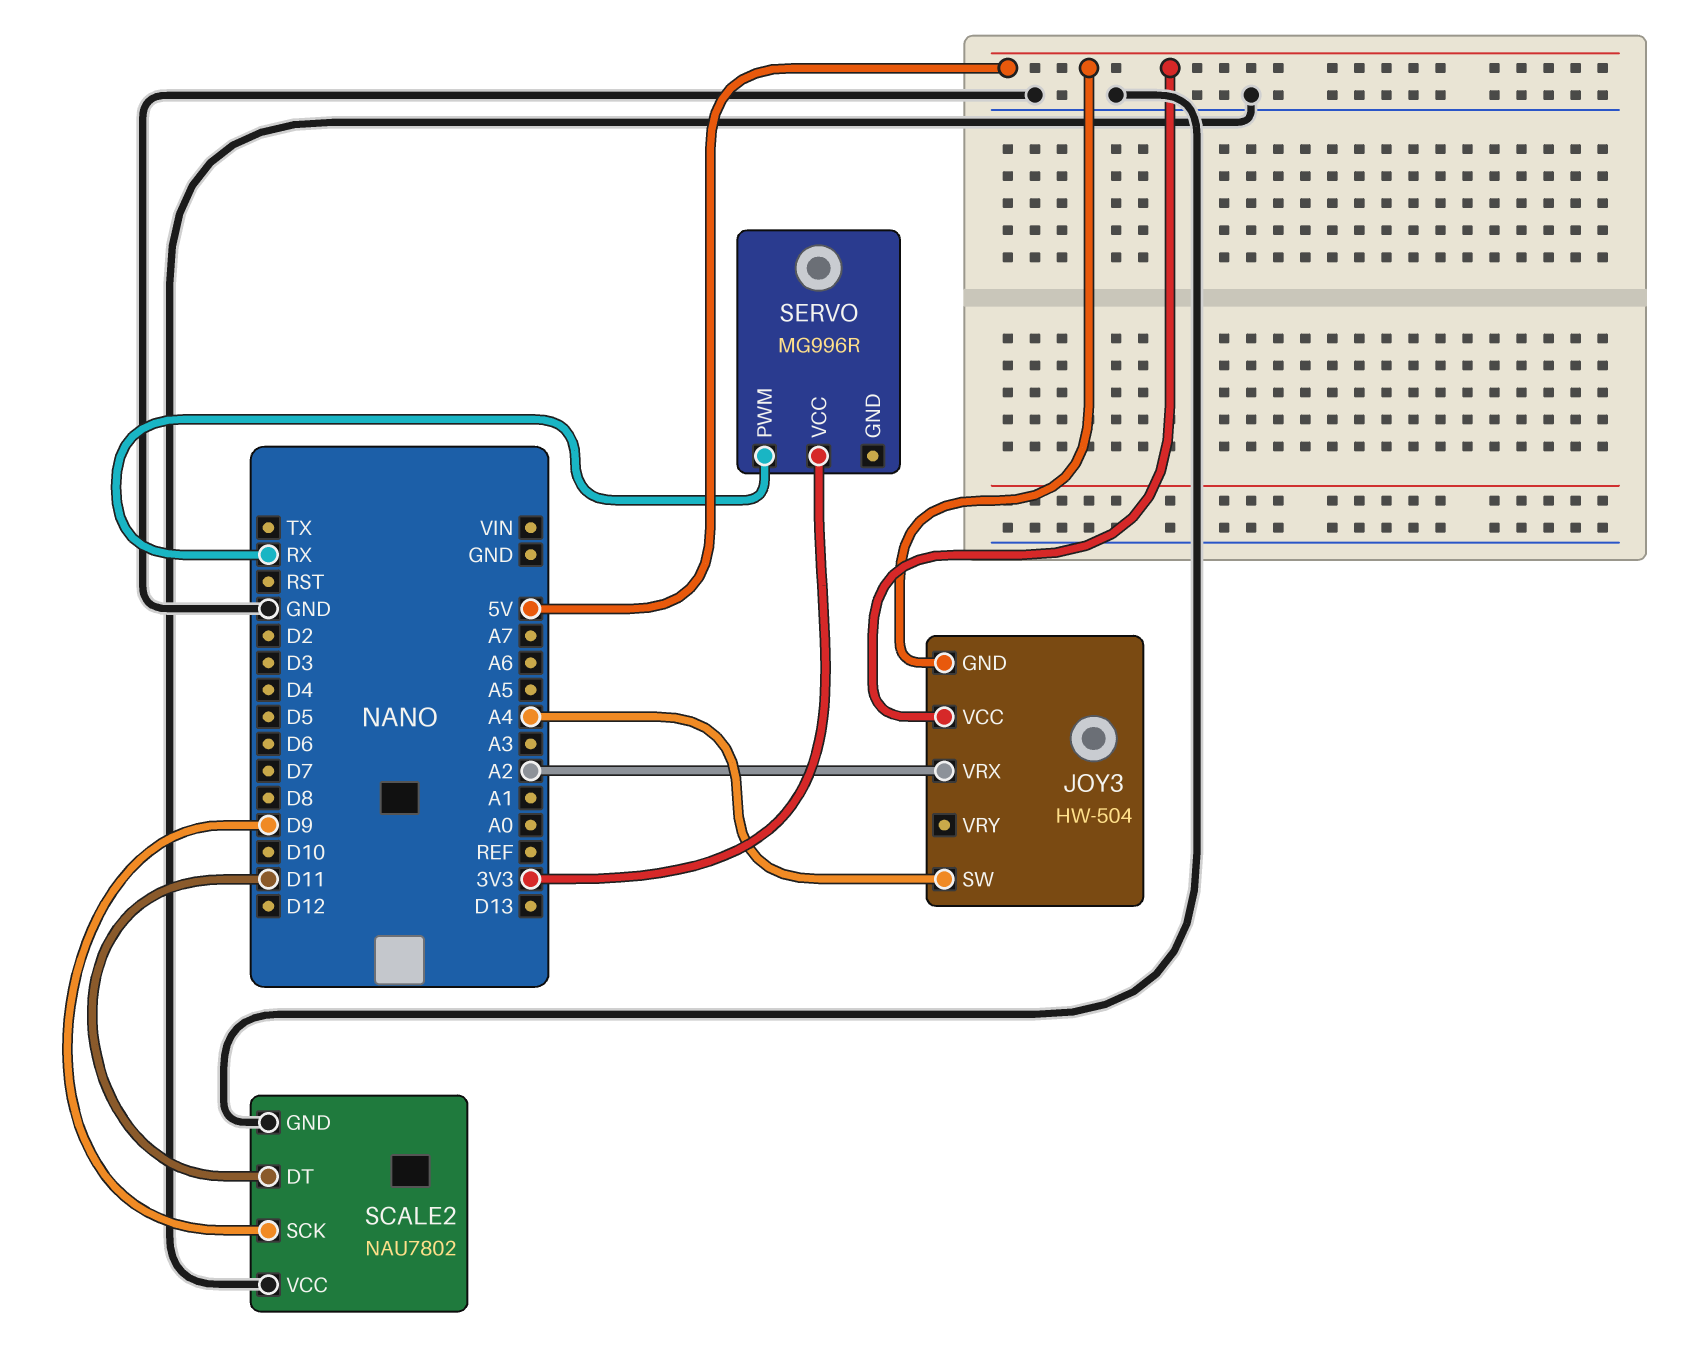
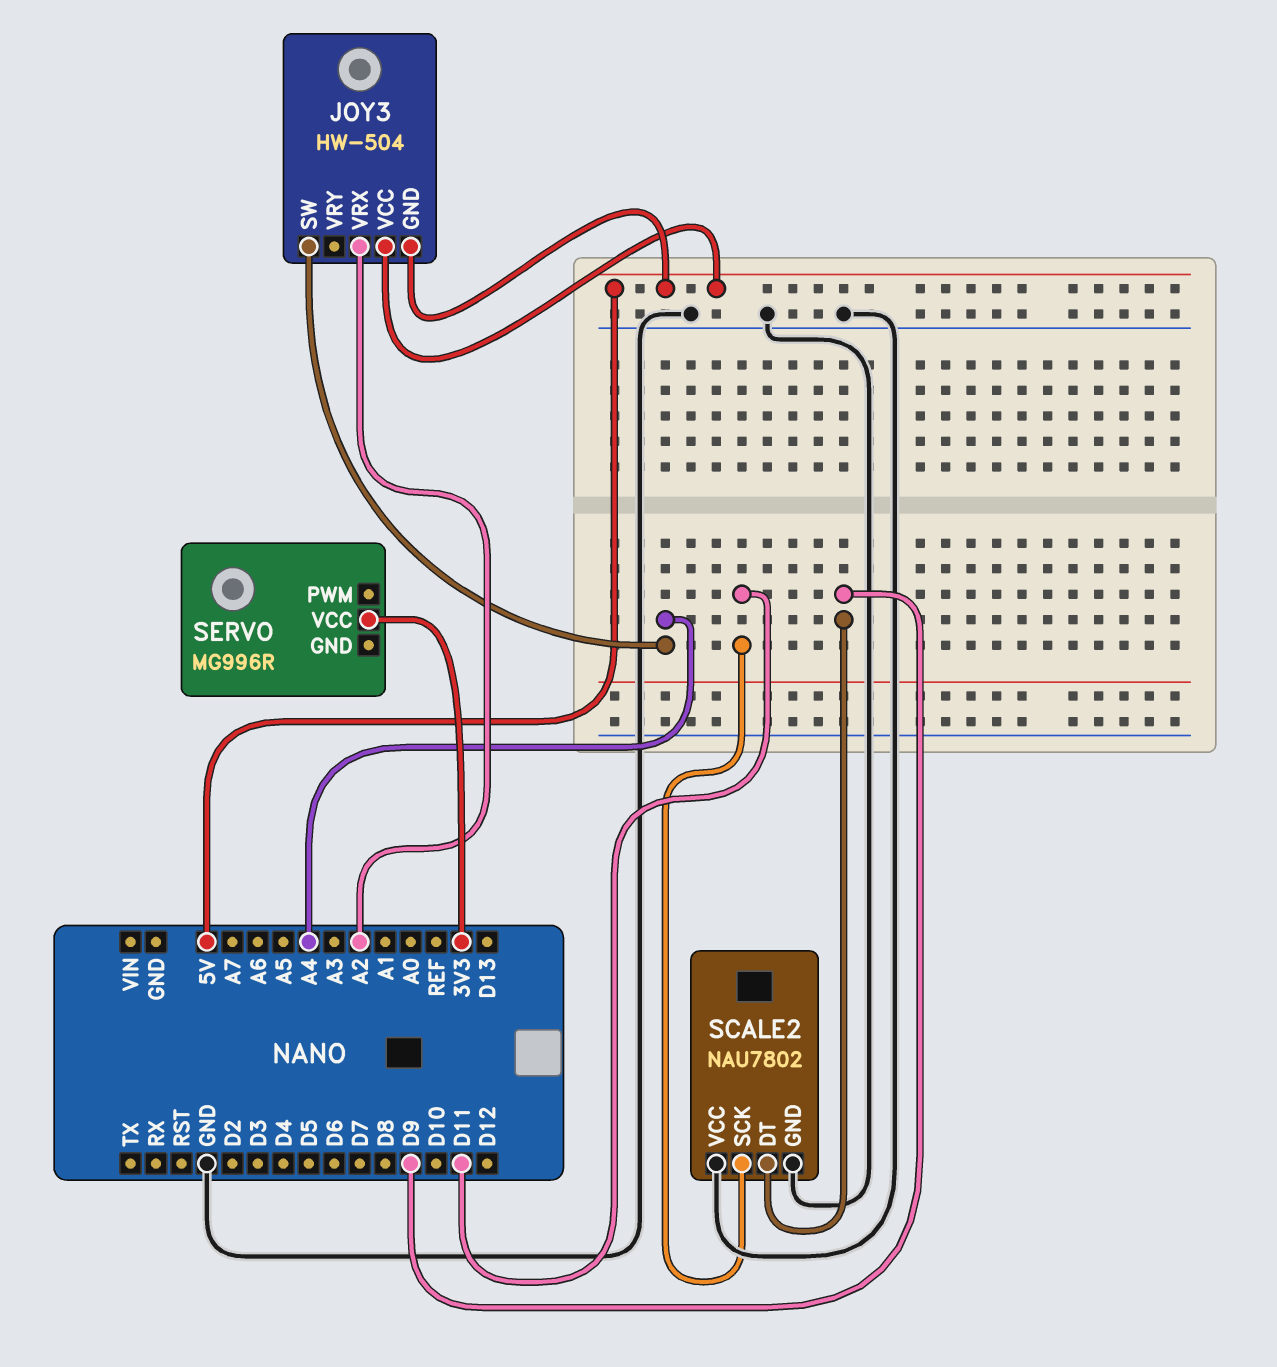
SCALE2 pin DT: D11 -> D9
SCALE2 pin SCK: D9 -> D11
SERVO pin PWM: RX -> none

